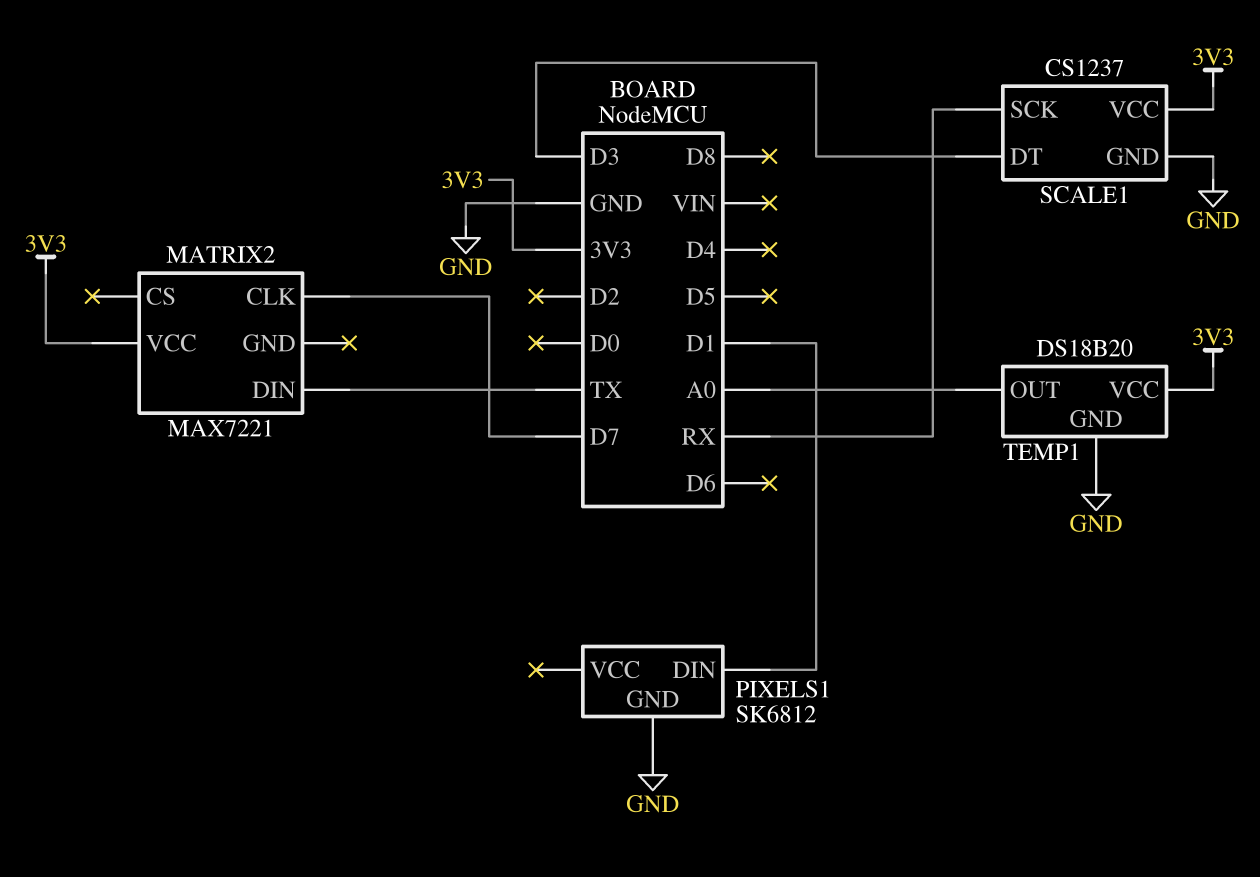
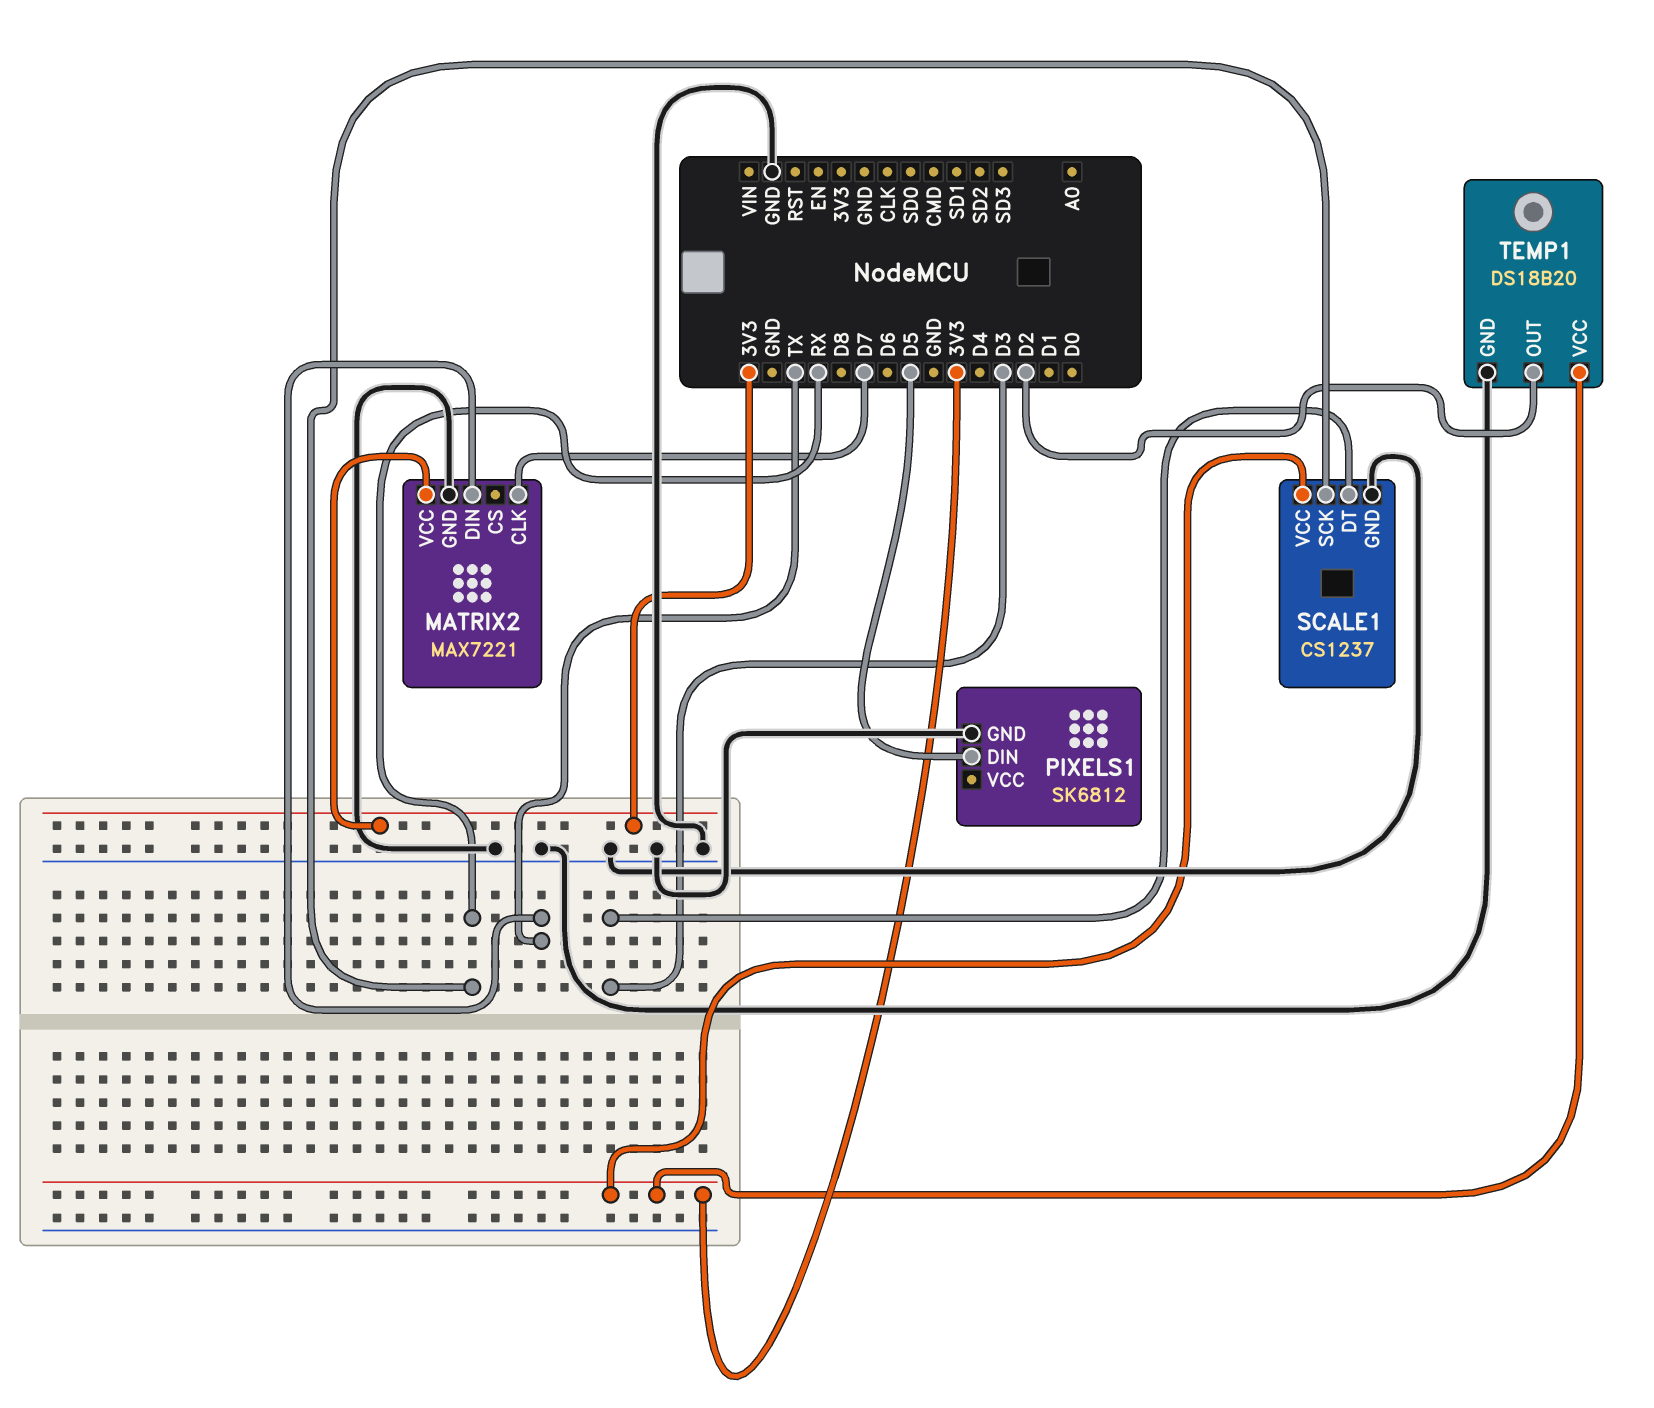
MATRIX2 pin GND: none -> GND
PIXELS1 pin DIN: D1 -> D5
TEMP1 pin OUT: A0 -> D2

